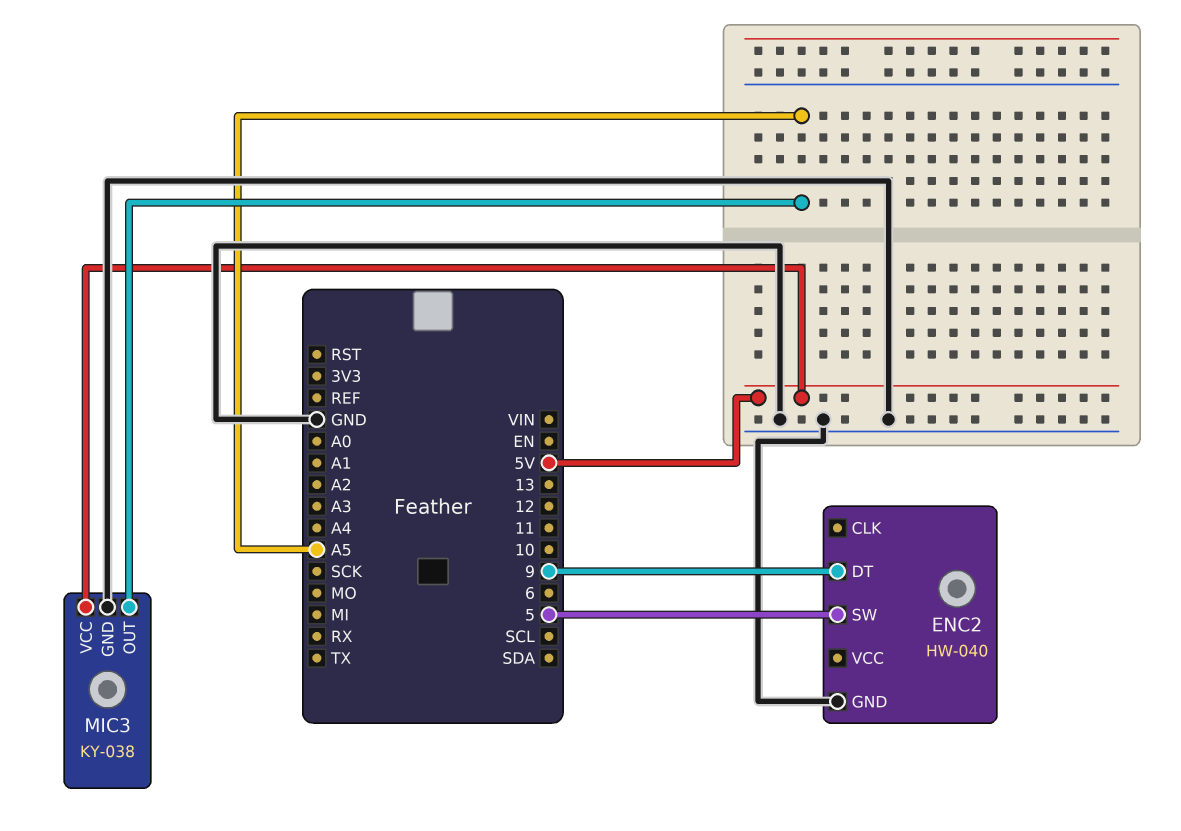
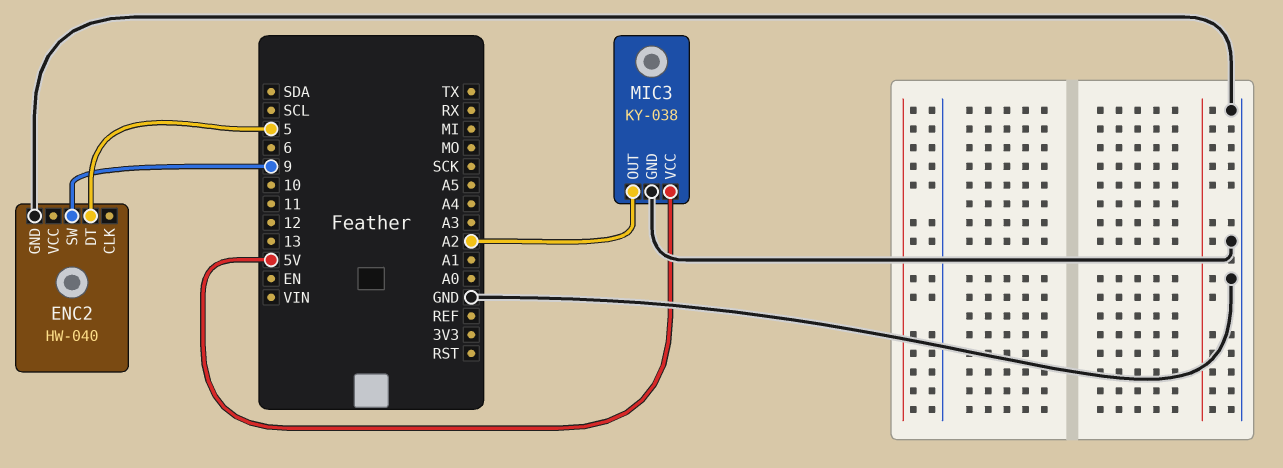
ENC2 pin DT: 9 -> 5
ENC2 pin SW: 5 -> 9
MIC3 pin OUT: A5 -> A2

